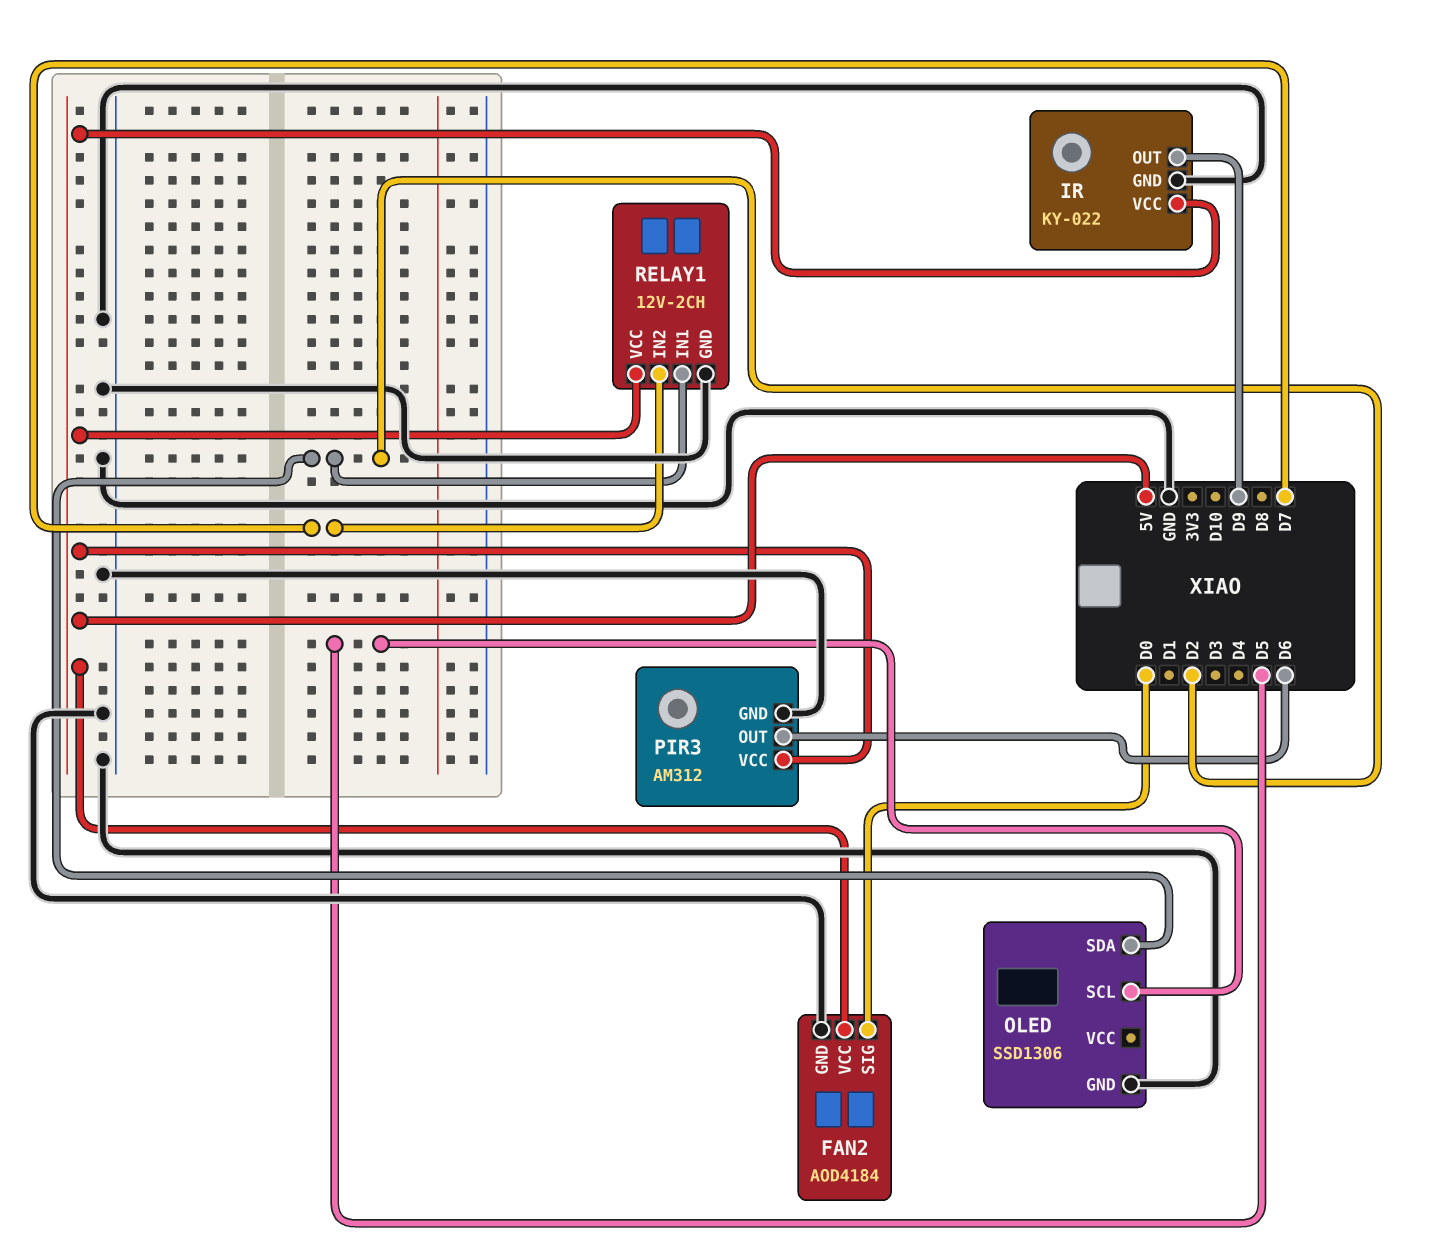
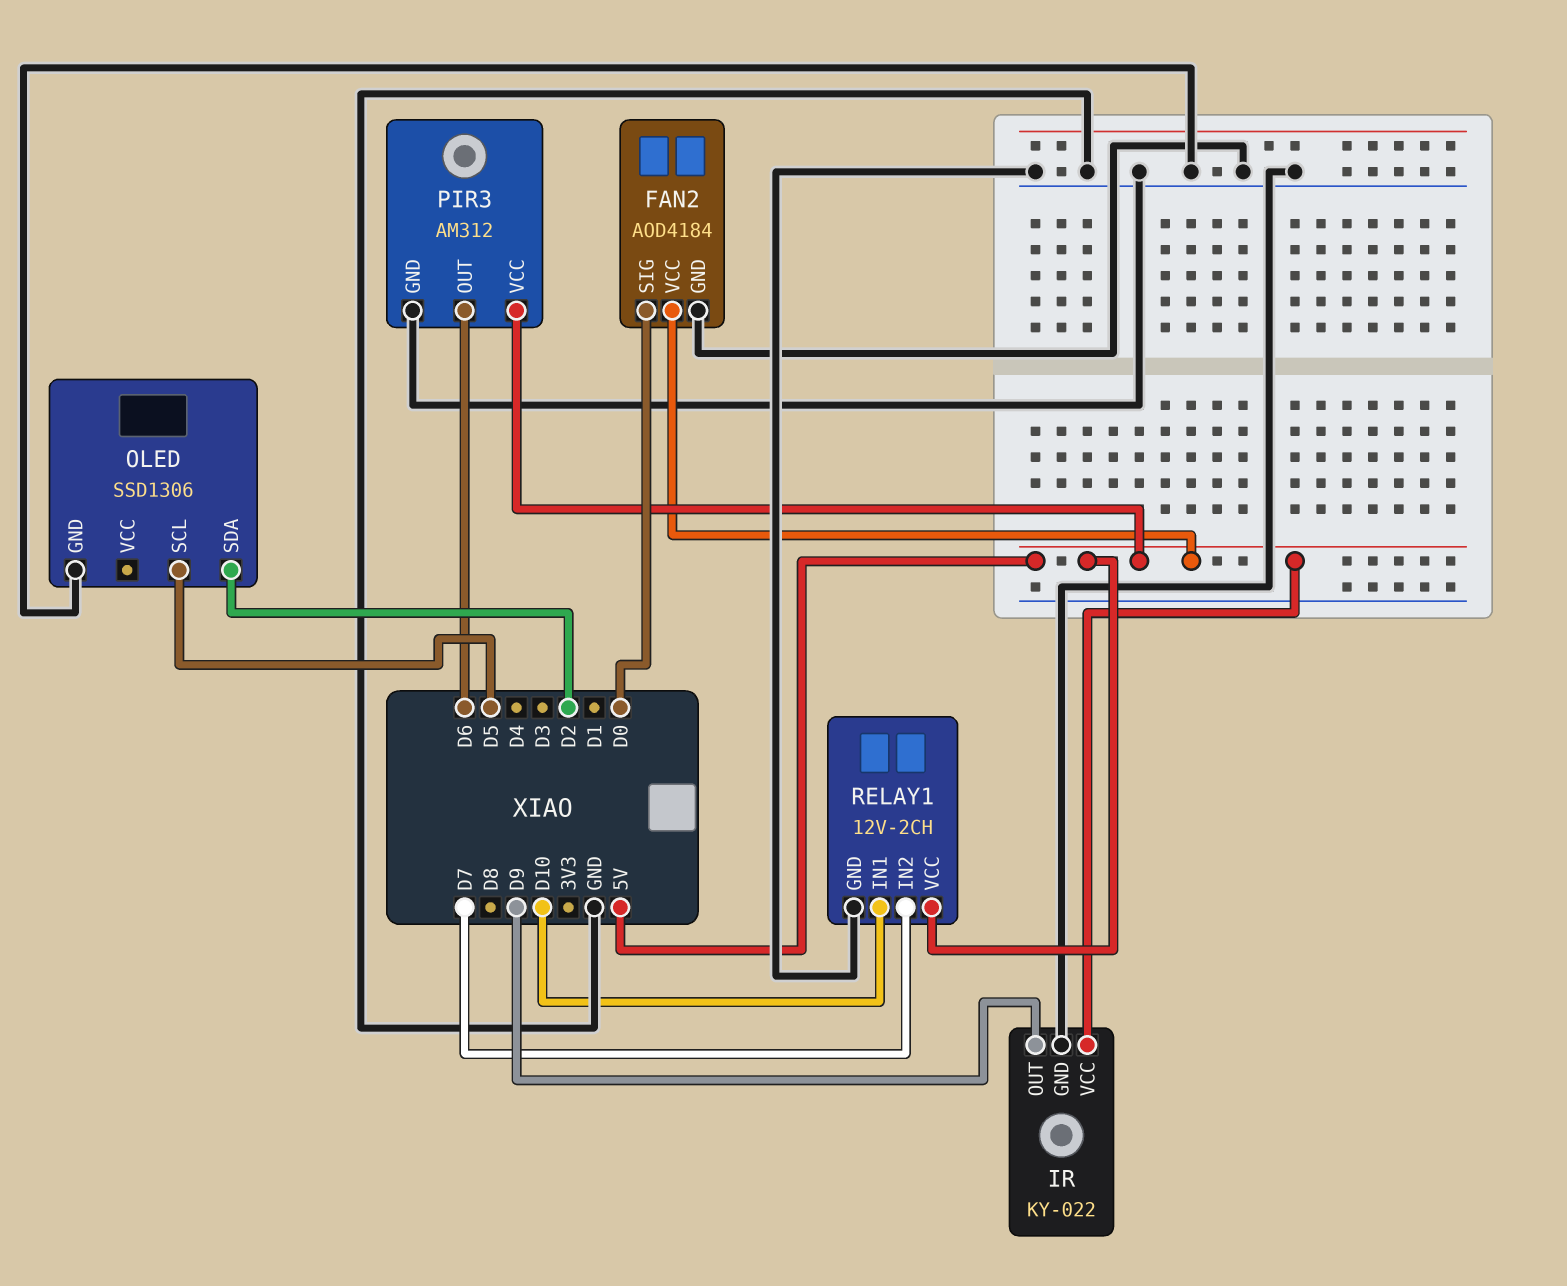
RELAY1 pin IN1: D2 -> D10

